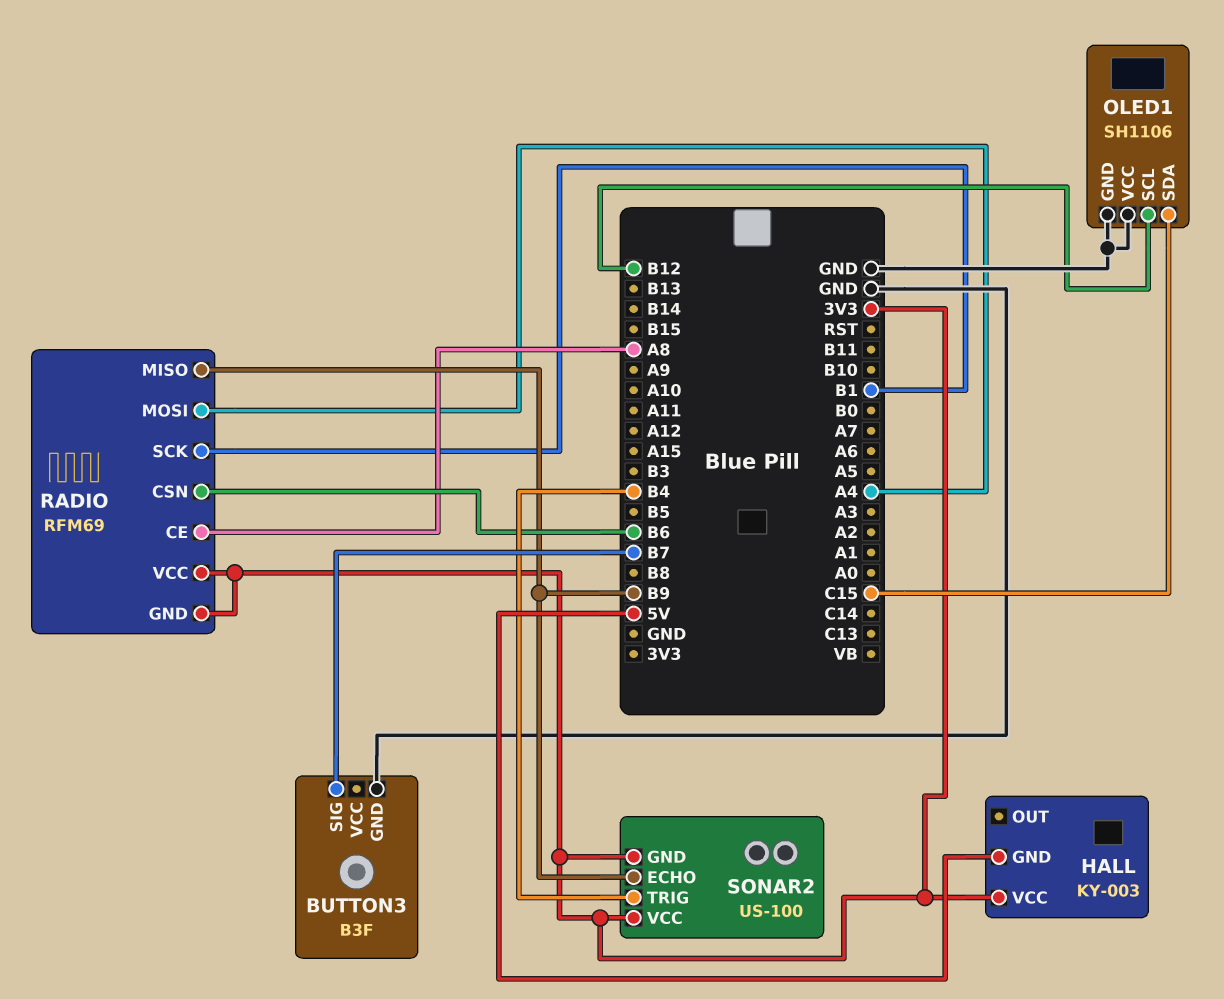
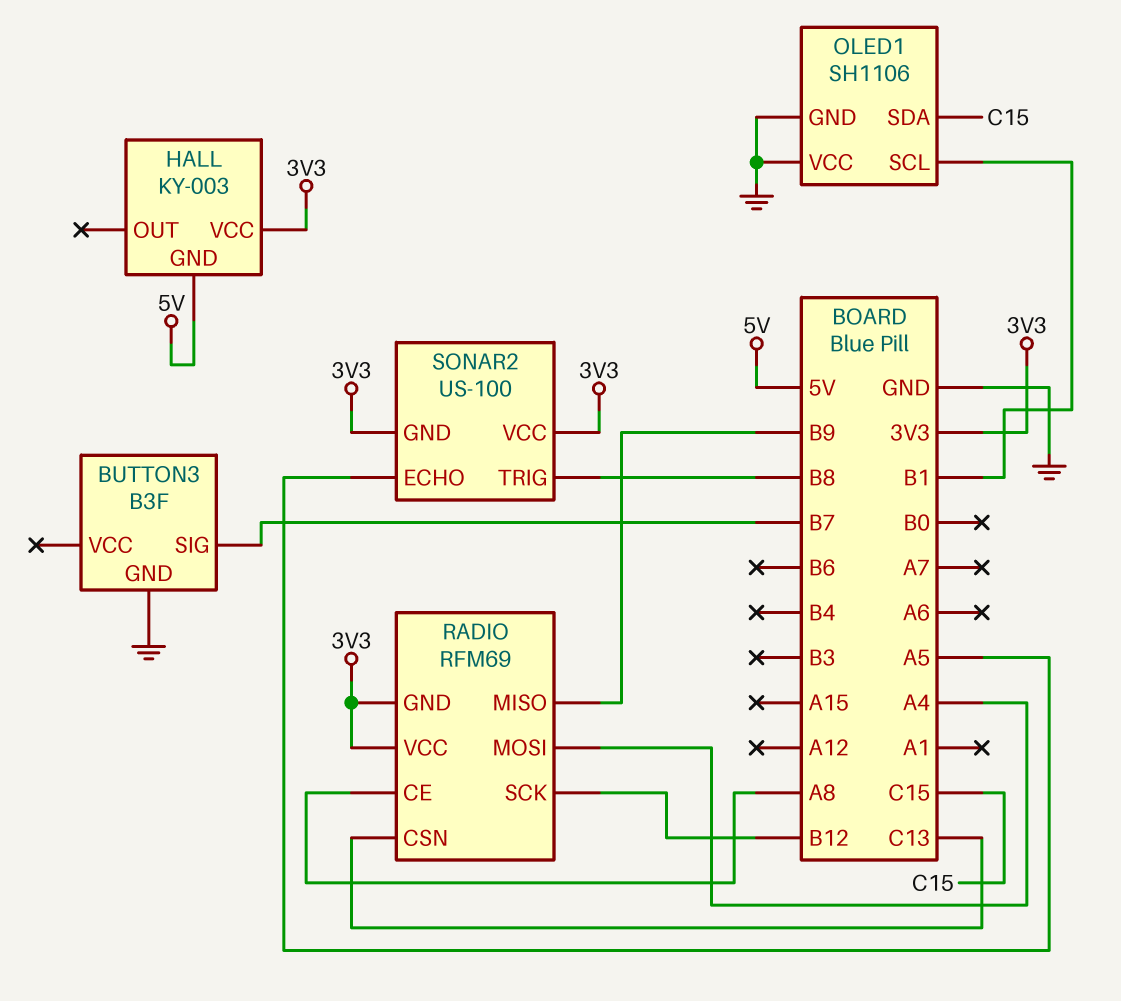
OLED1 pin SCL: B12 -> B1
RADIO pin CSN: B6 -> C13
RADIO pin SCK: B1 -> B12
SONAR2 pin ECHO: B9 -> A5
SONAR2 pin TRIG: B4 -> B8

